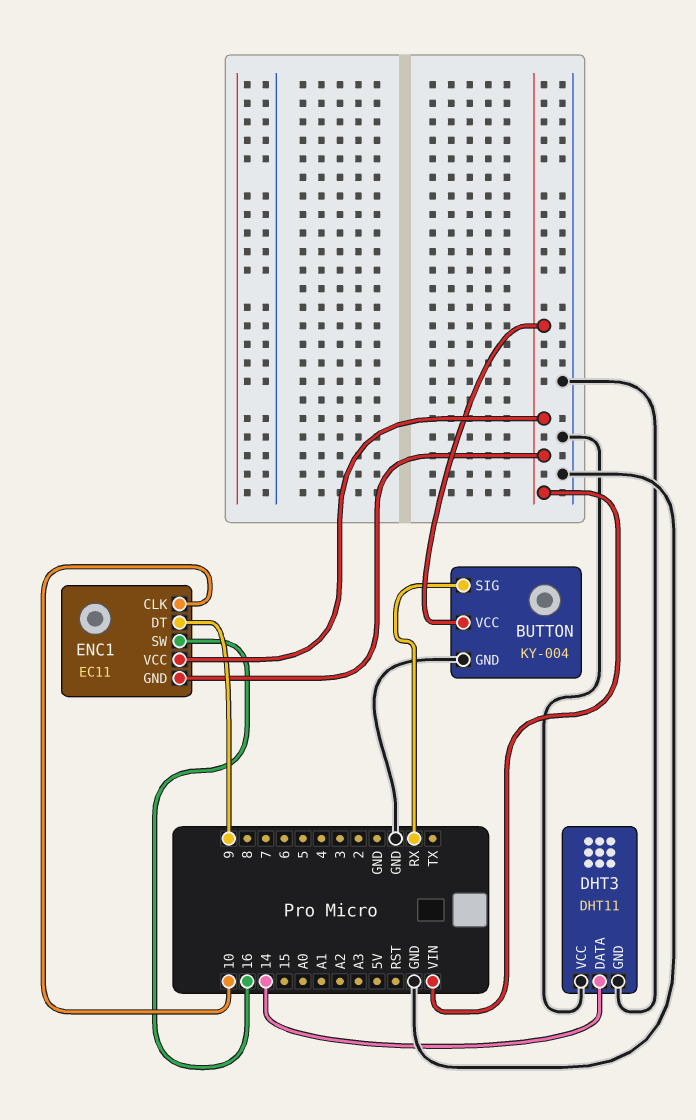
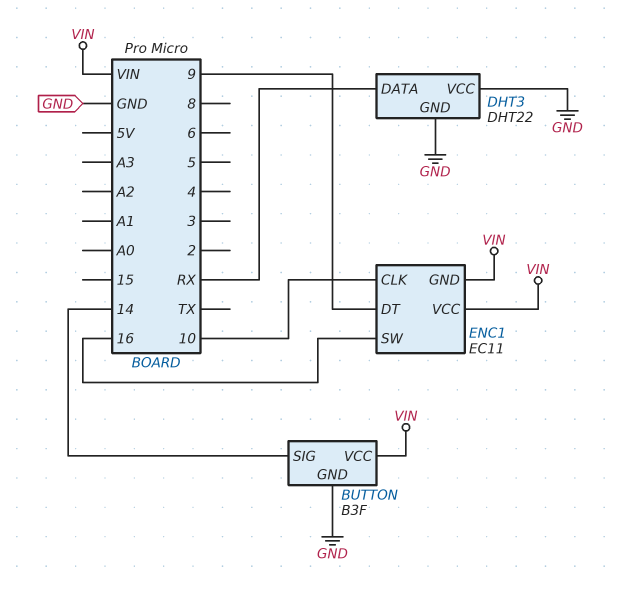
BUTTON: KY-004 -> B3F
BUTTON pin SIG: RX -> 14
DHT3: DHT11 -> DHT22
DHT3 pin DATA: 14 -> RX

